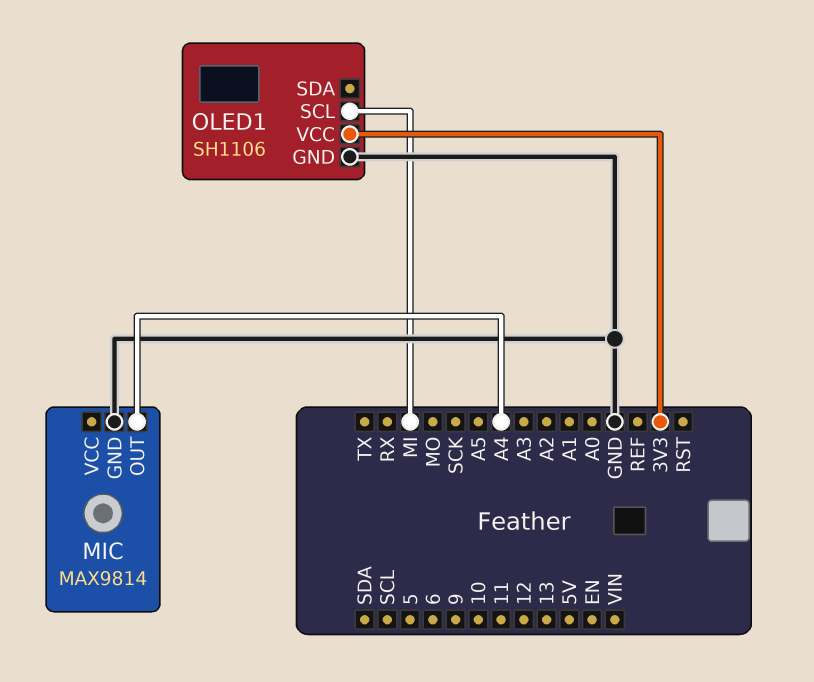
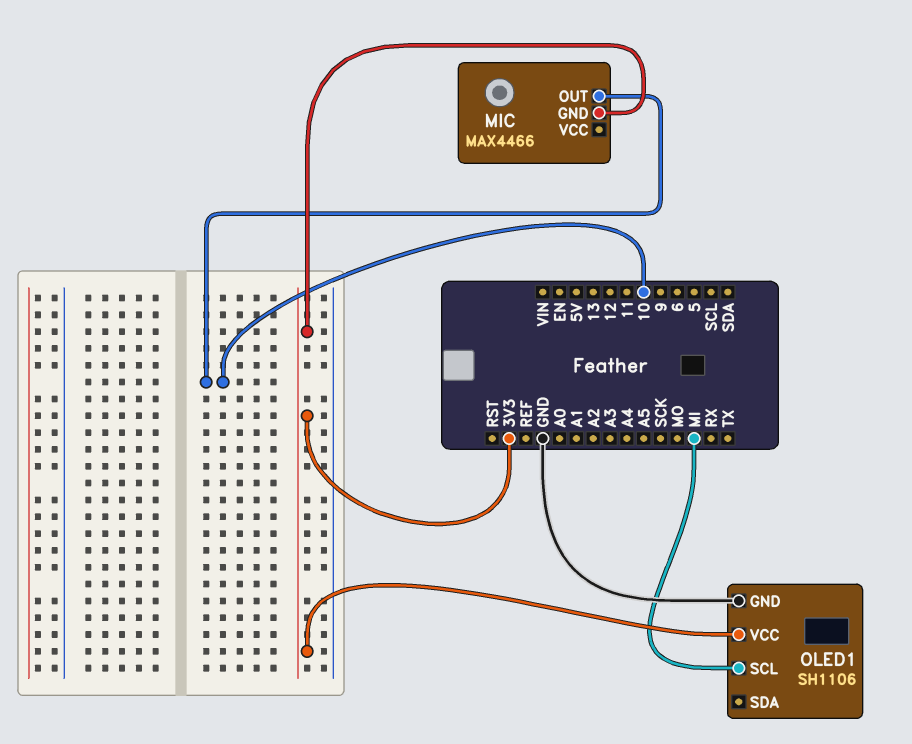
MIC: MAX9814 -> MAX4466
MIC pin GND: GND -> 3V3
MIC pin OUT: A4 -> 10

